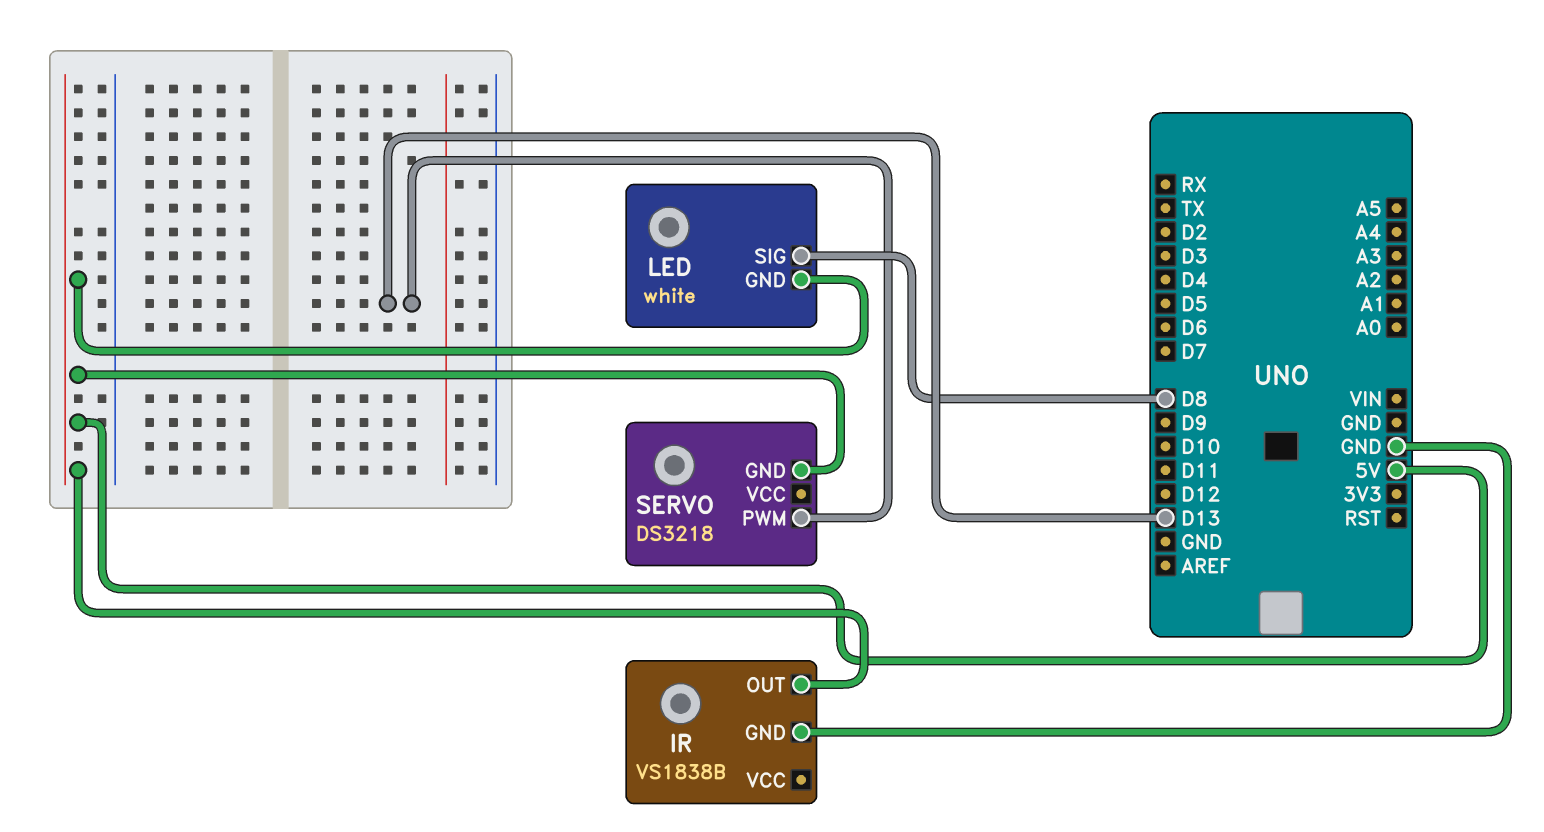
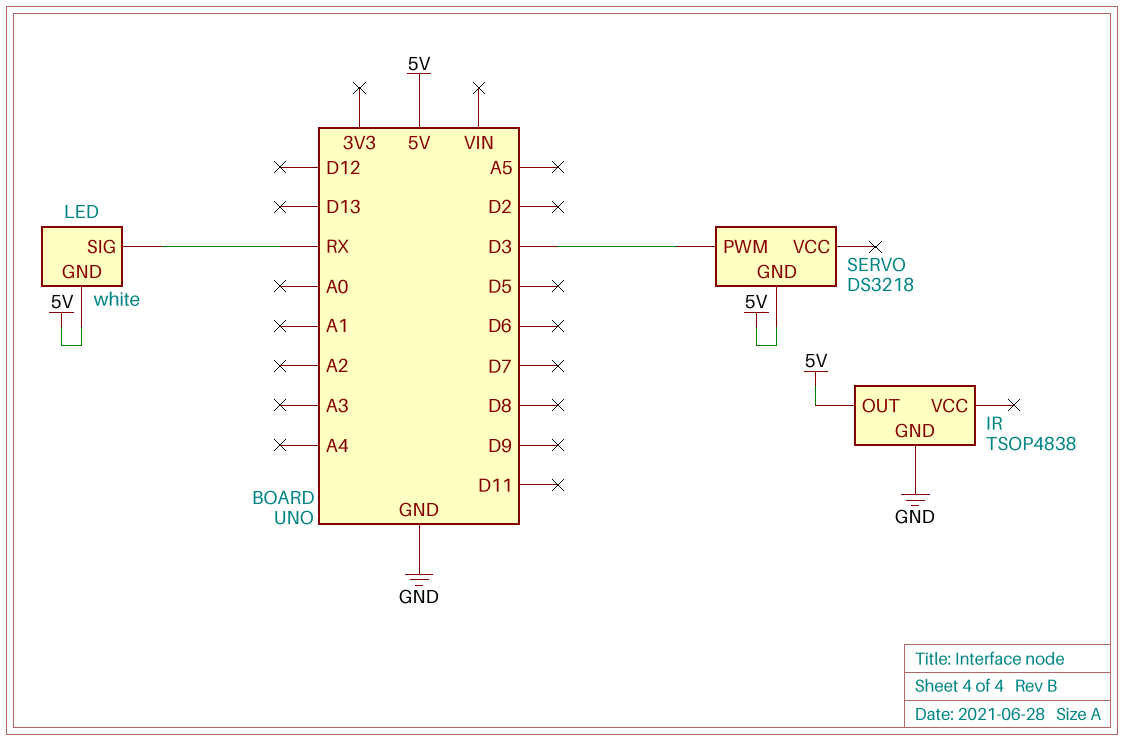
IR: VS1838B -> TSOP4838
LED pin SIG: D8 -> RX
SERVO pin PWM: D13 -> D3

